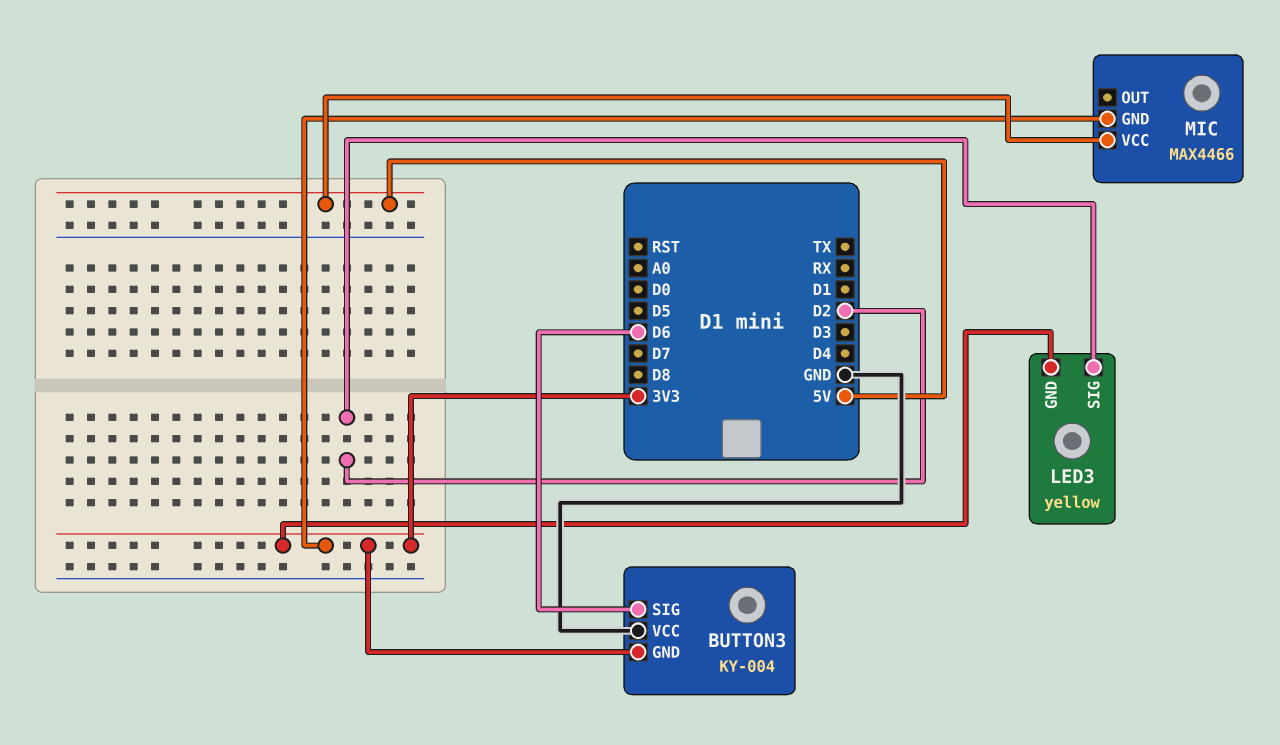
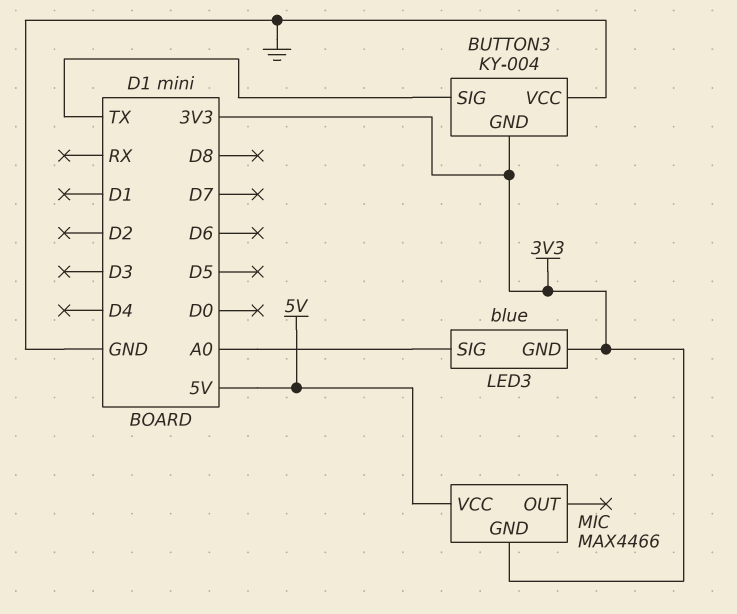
BUTTON3 pin SIG: D6 -> TX
LED3: yellow -> blue
LED3 pin SIG: D2 -> A0

